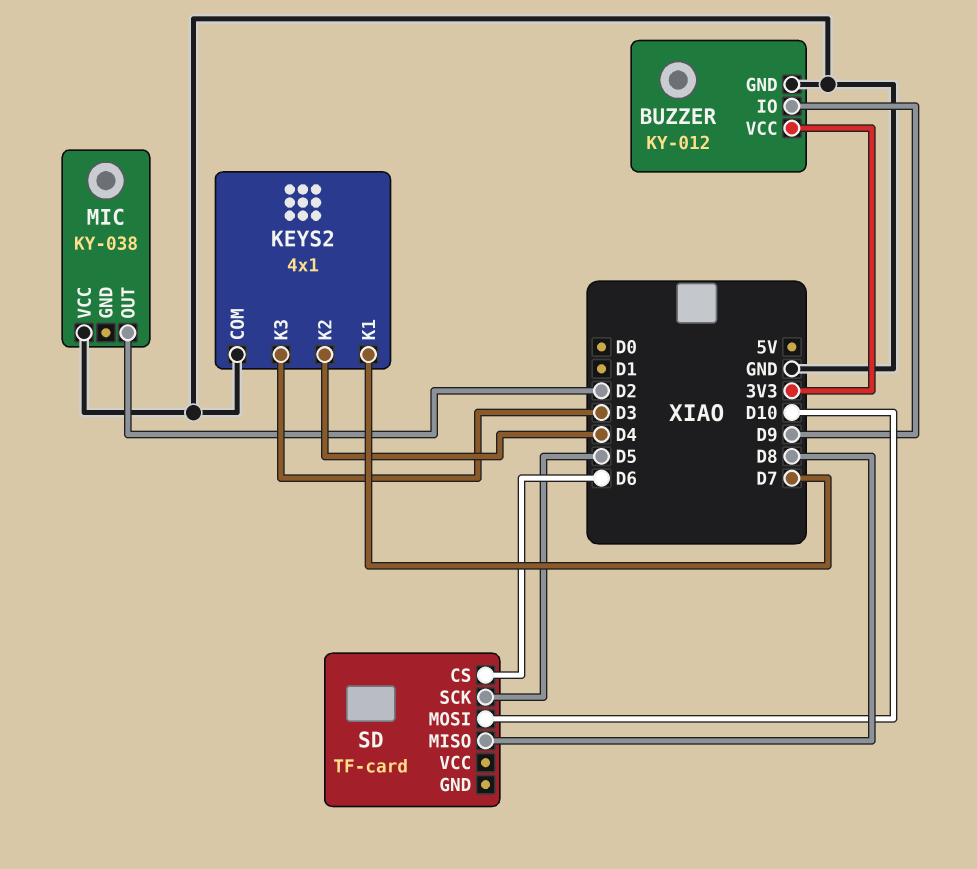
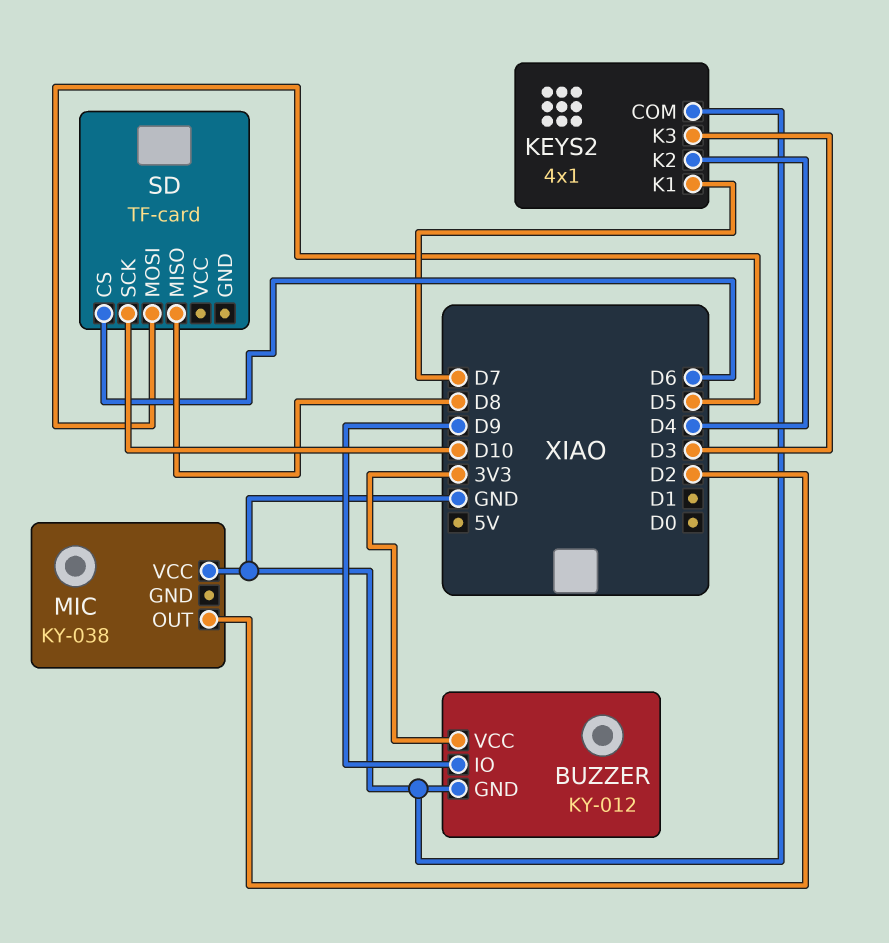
SD pin MOSI: D10 -> D5
SD pin SCK: D5 -> D10

